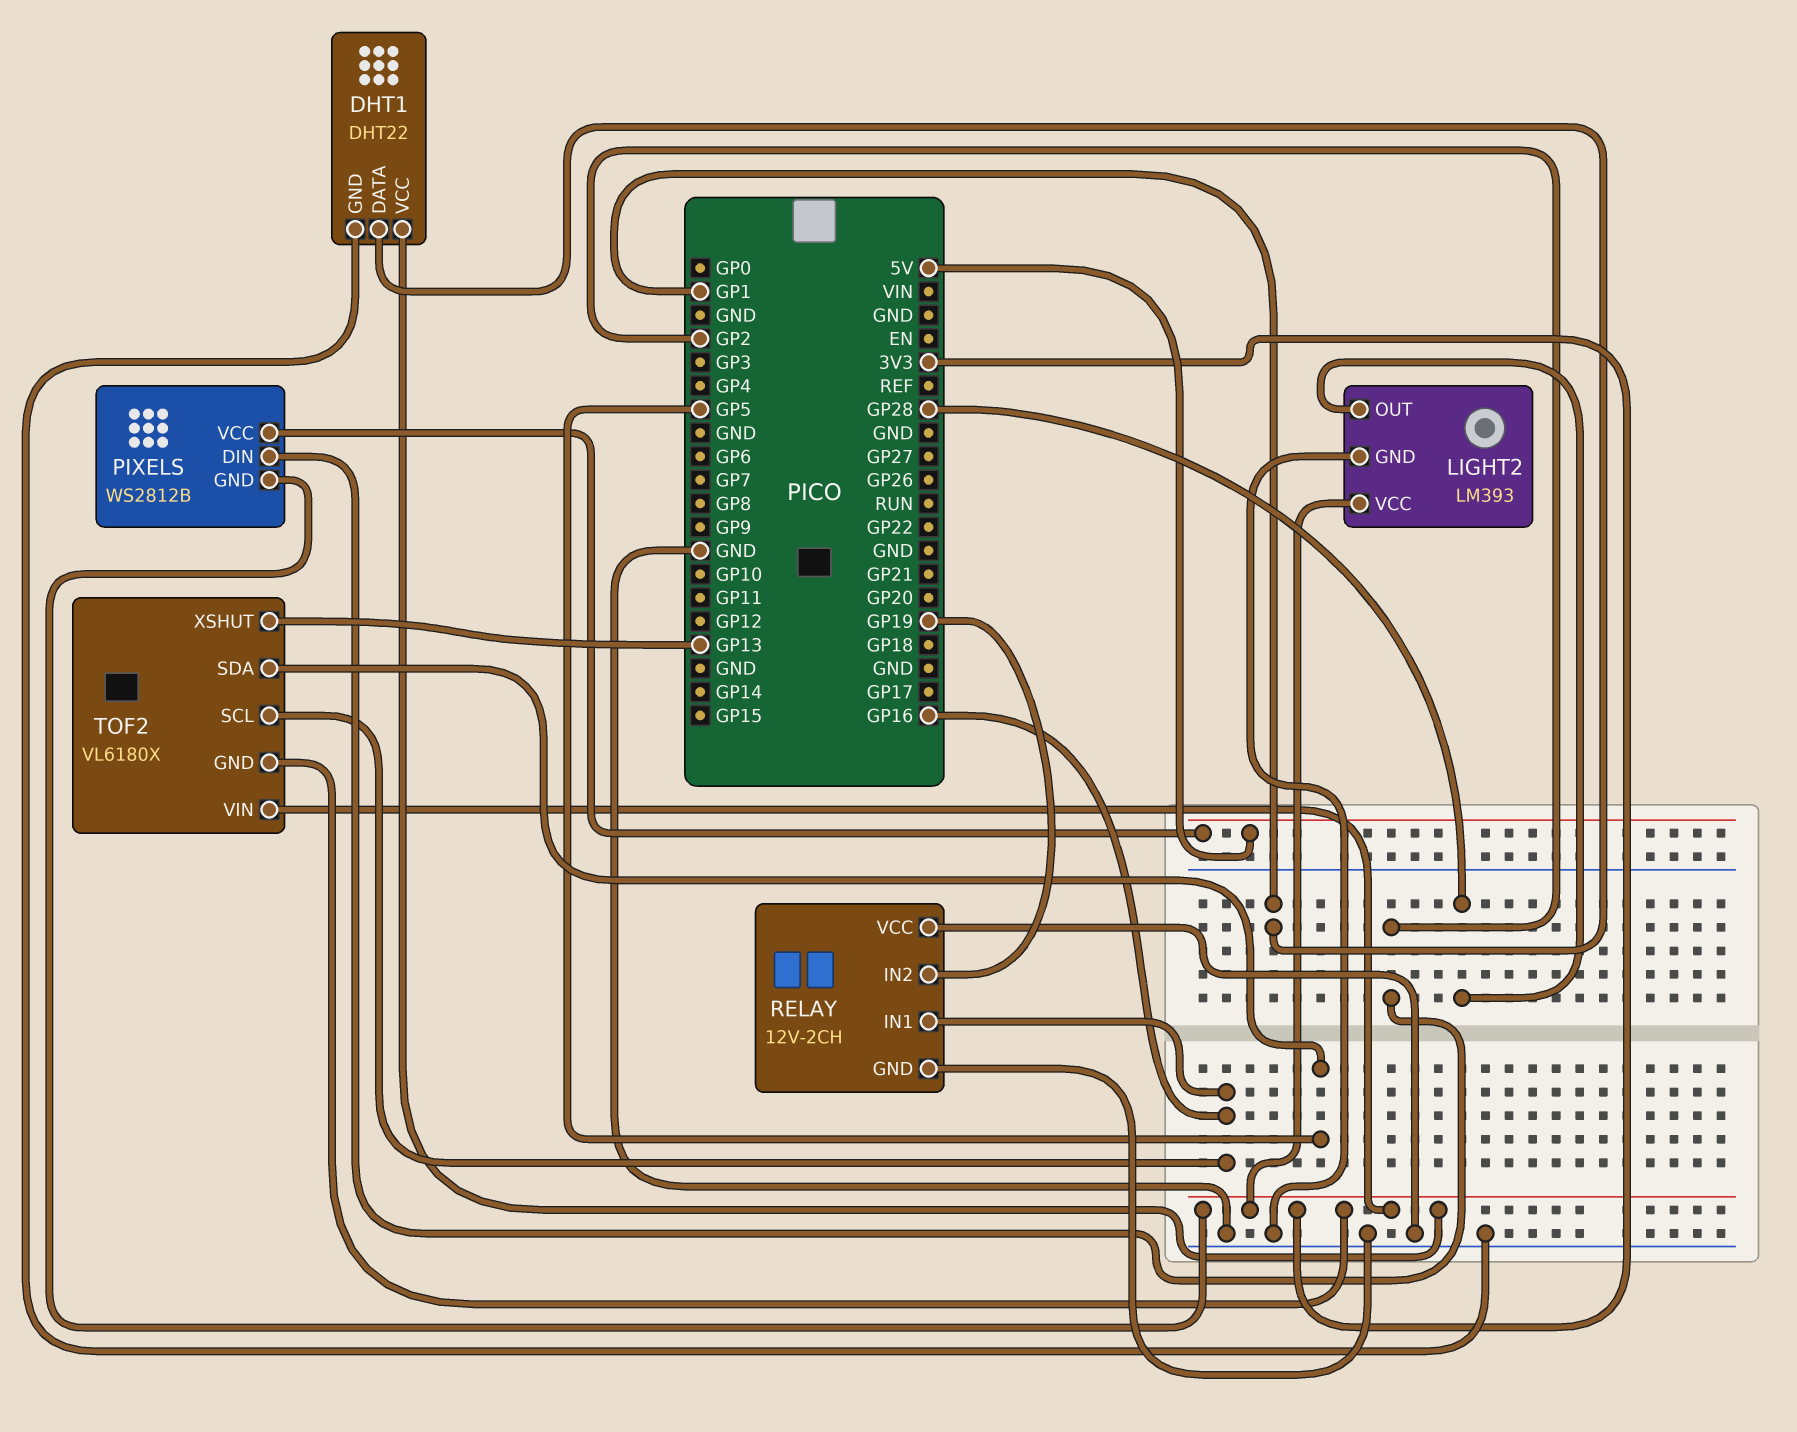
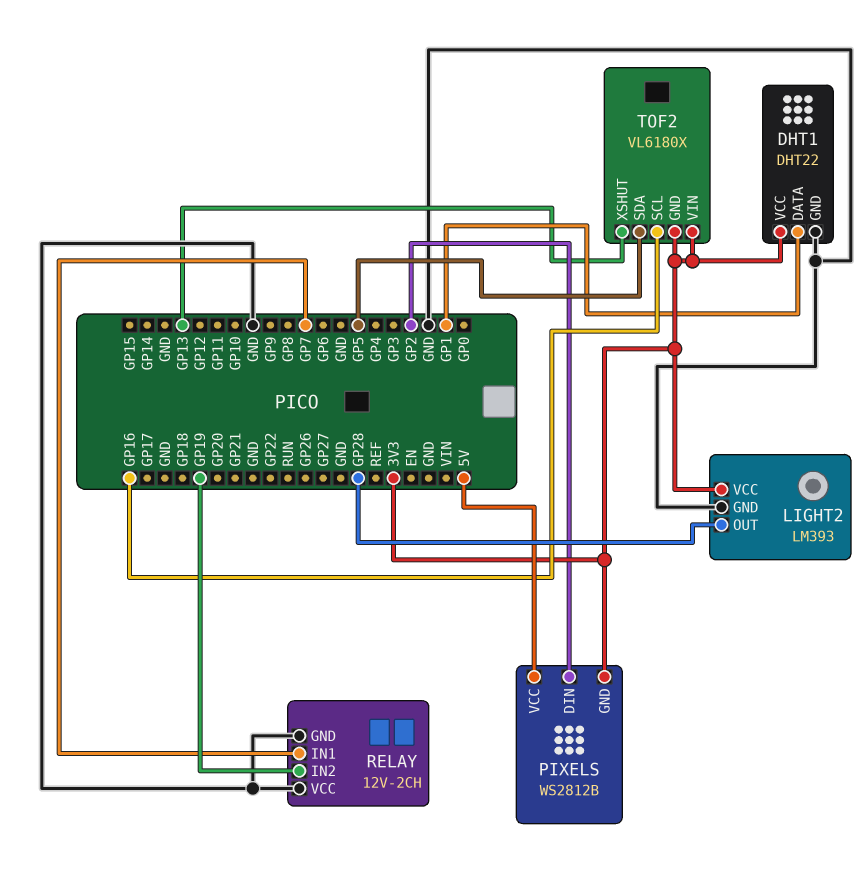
RELAY pin IN1: GP16 -> GP7

